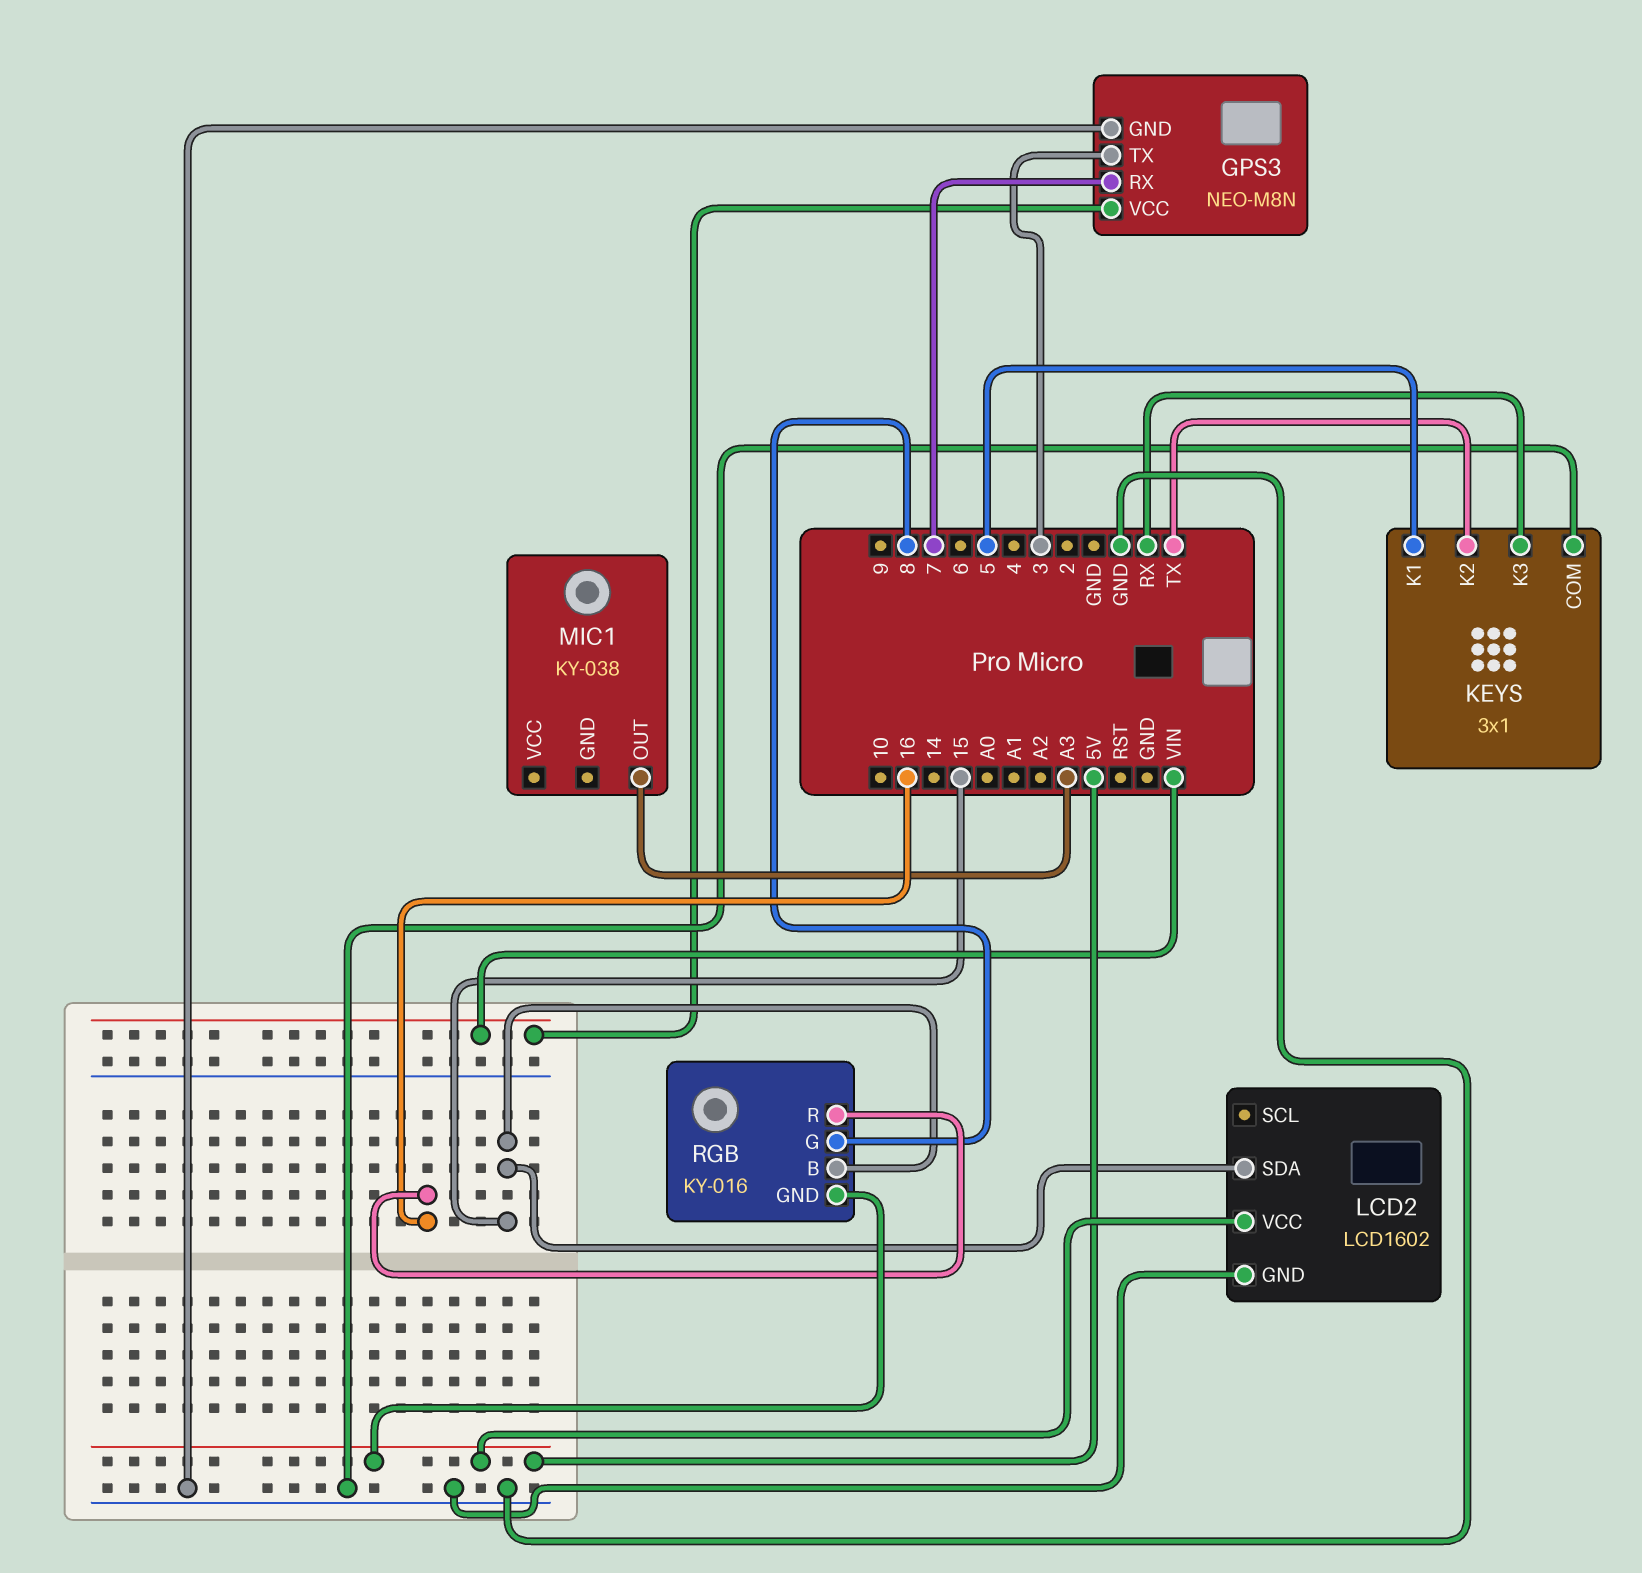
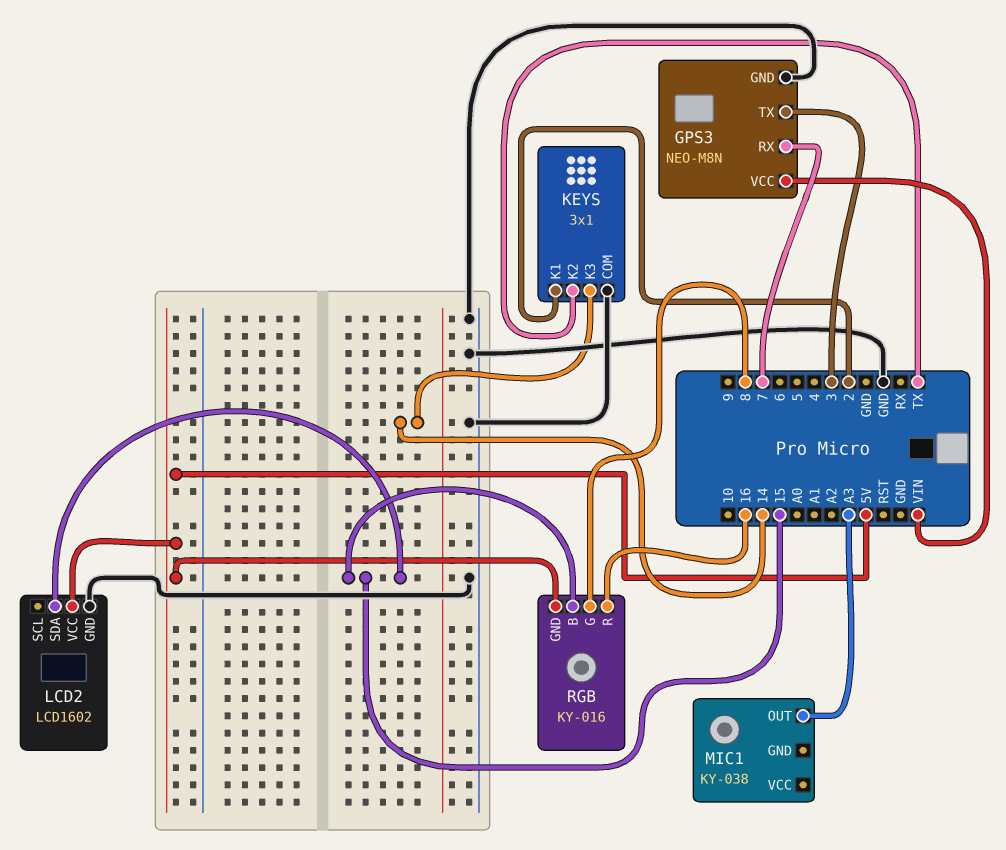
KEYS pin K1: 5 -> 2
KEYS pin K3: RX -> 14

